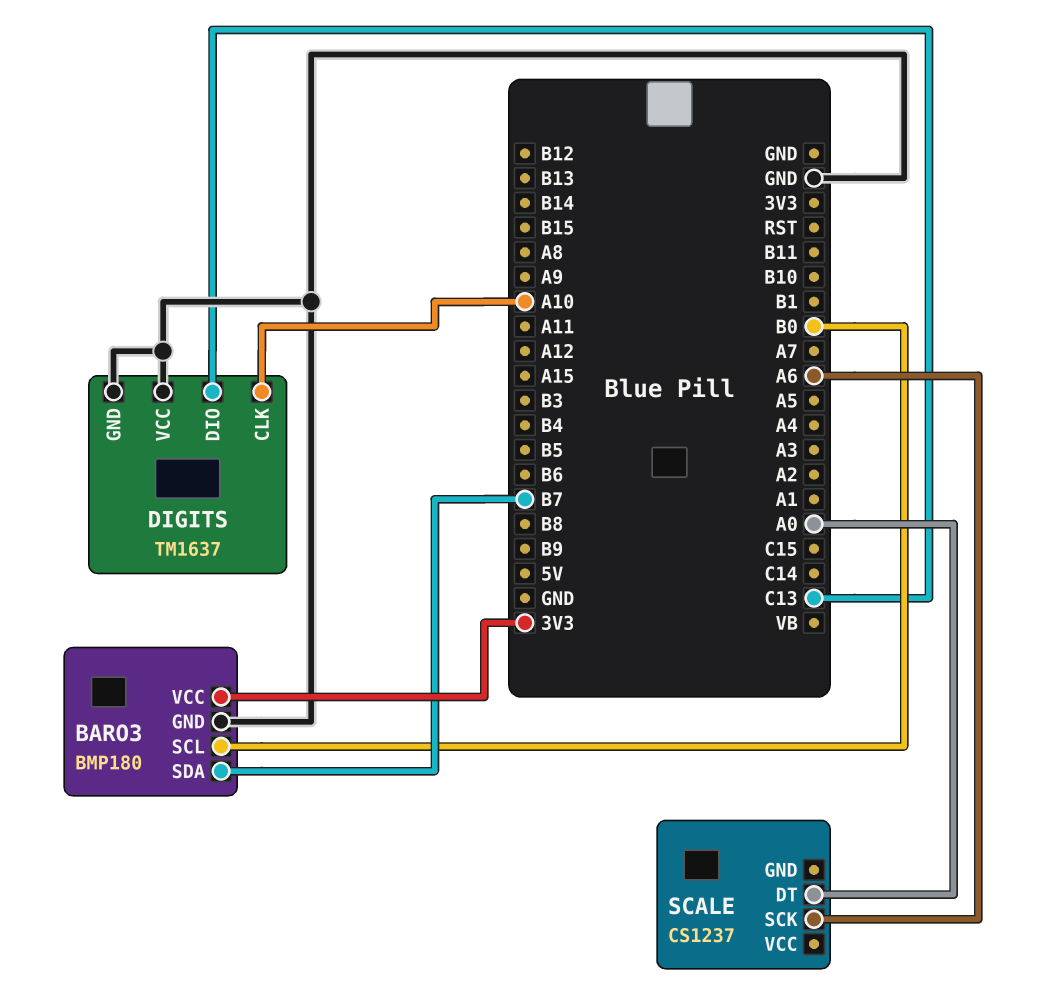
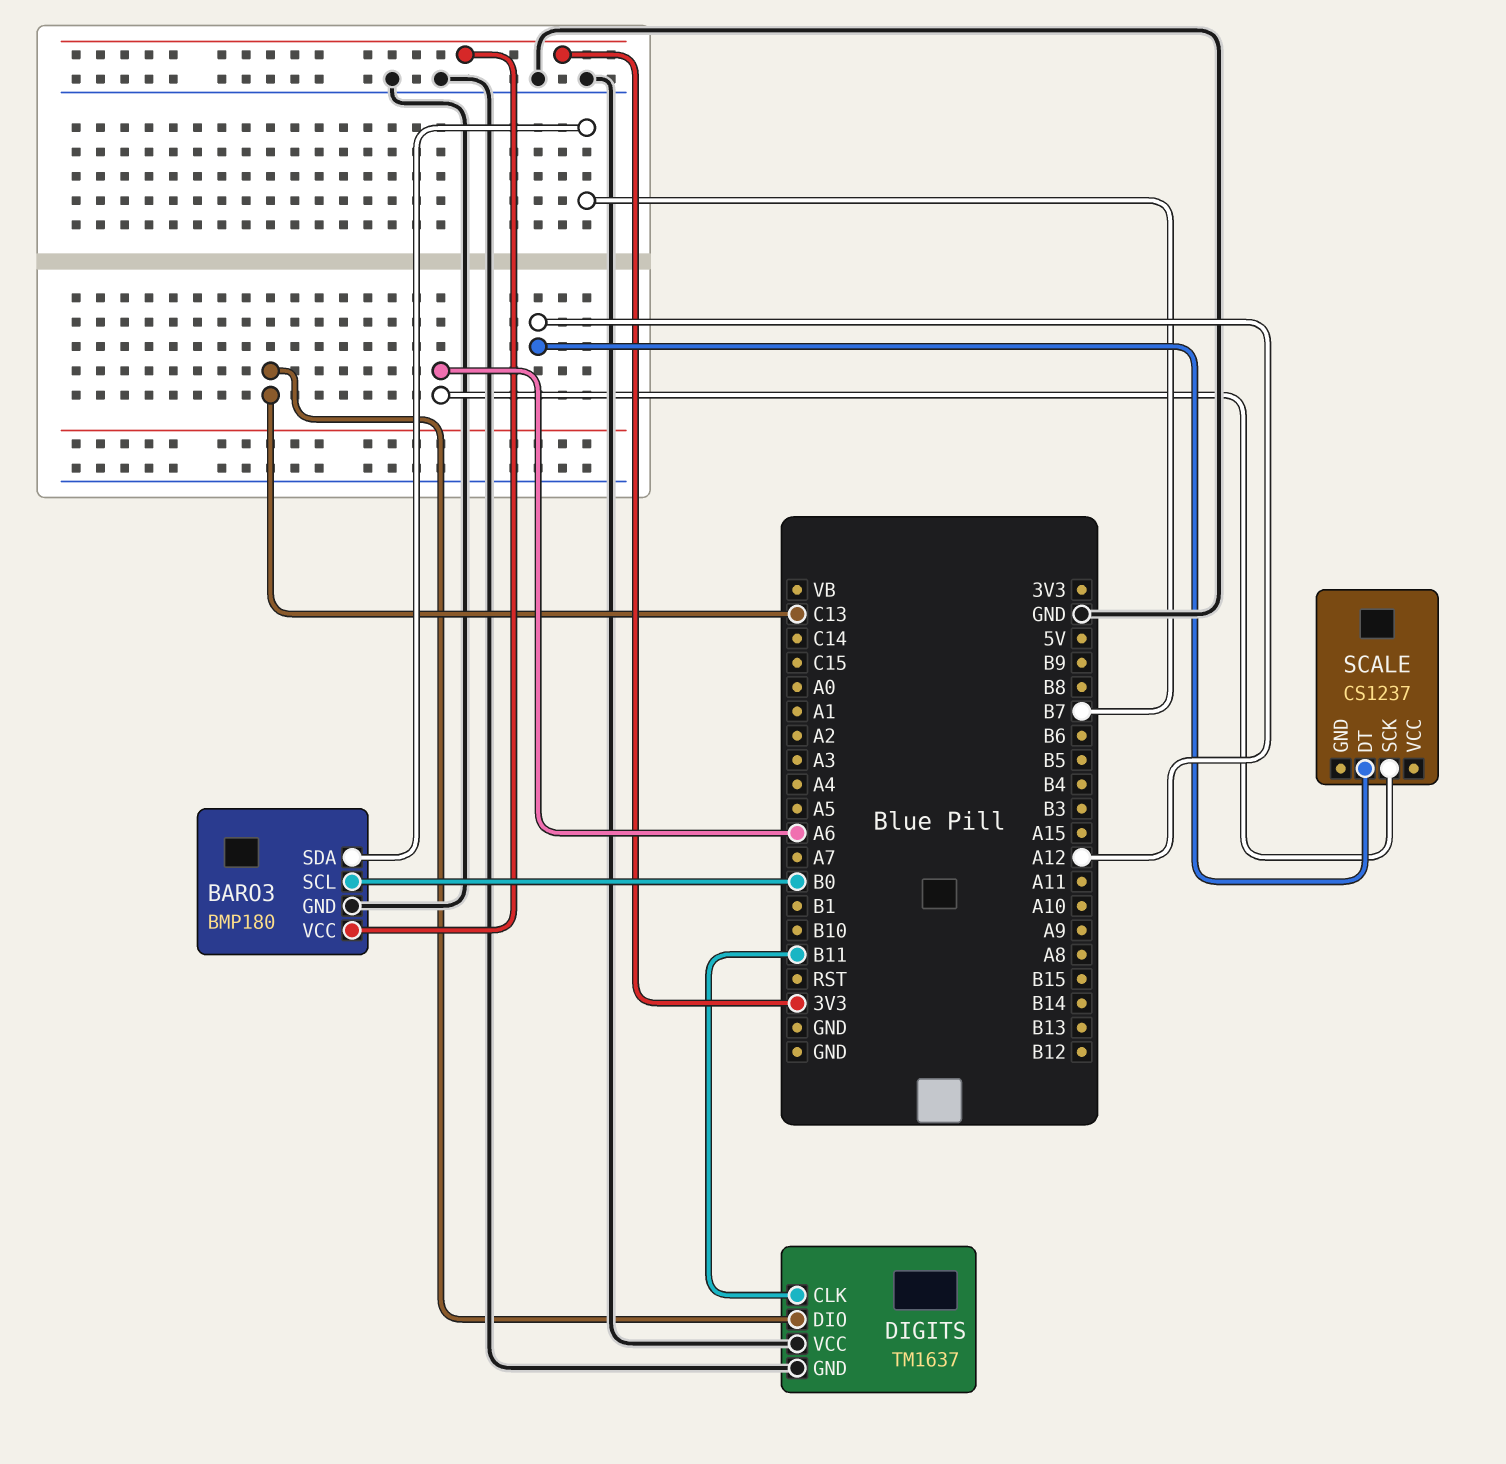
DIGITS pin CLK: A10 -> B11
SCALE pin DT: A0 -> A12

